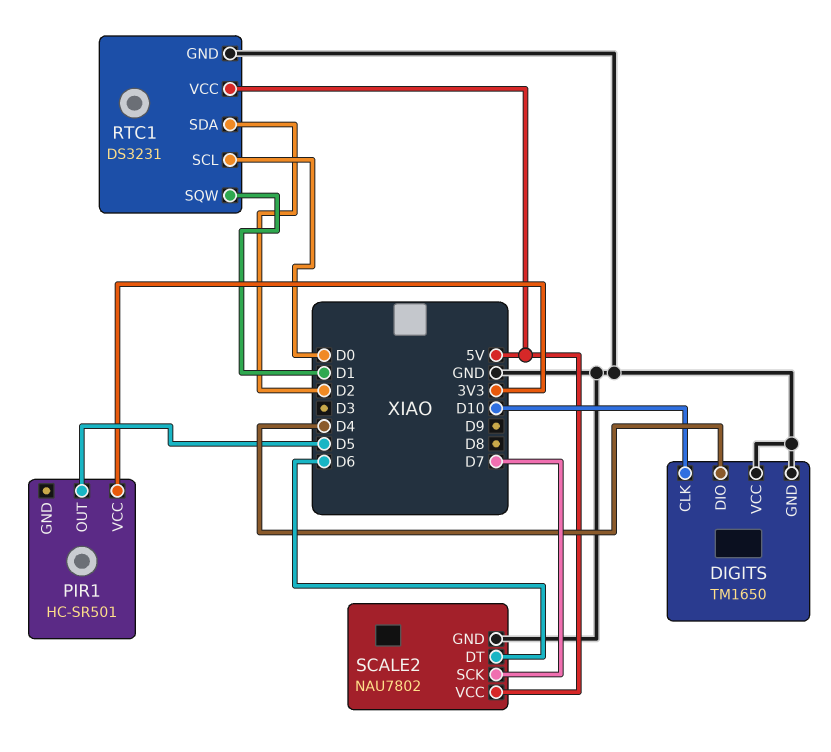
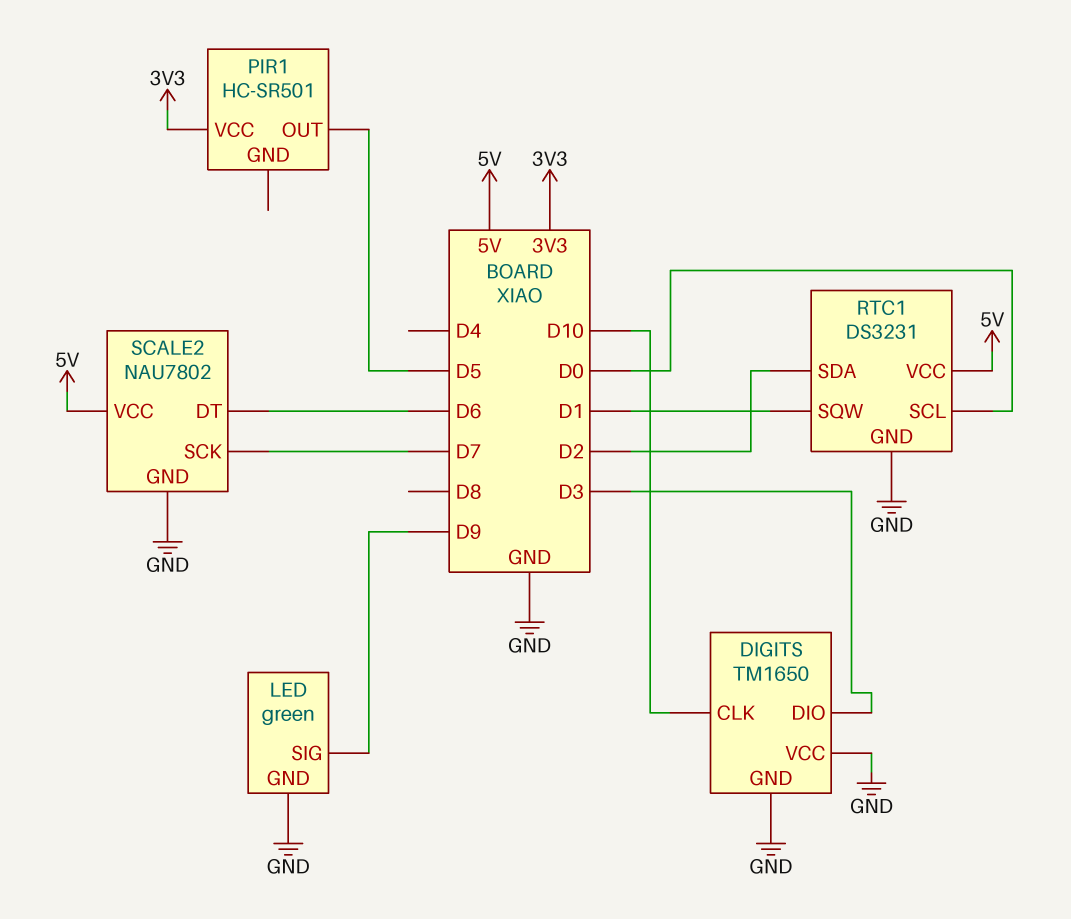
DIGITS pin DIO: D4 -> D3
LED: none -> green
LED pin GND: none -> GND
LED pin SIG: none -> D9

